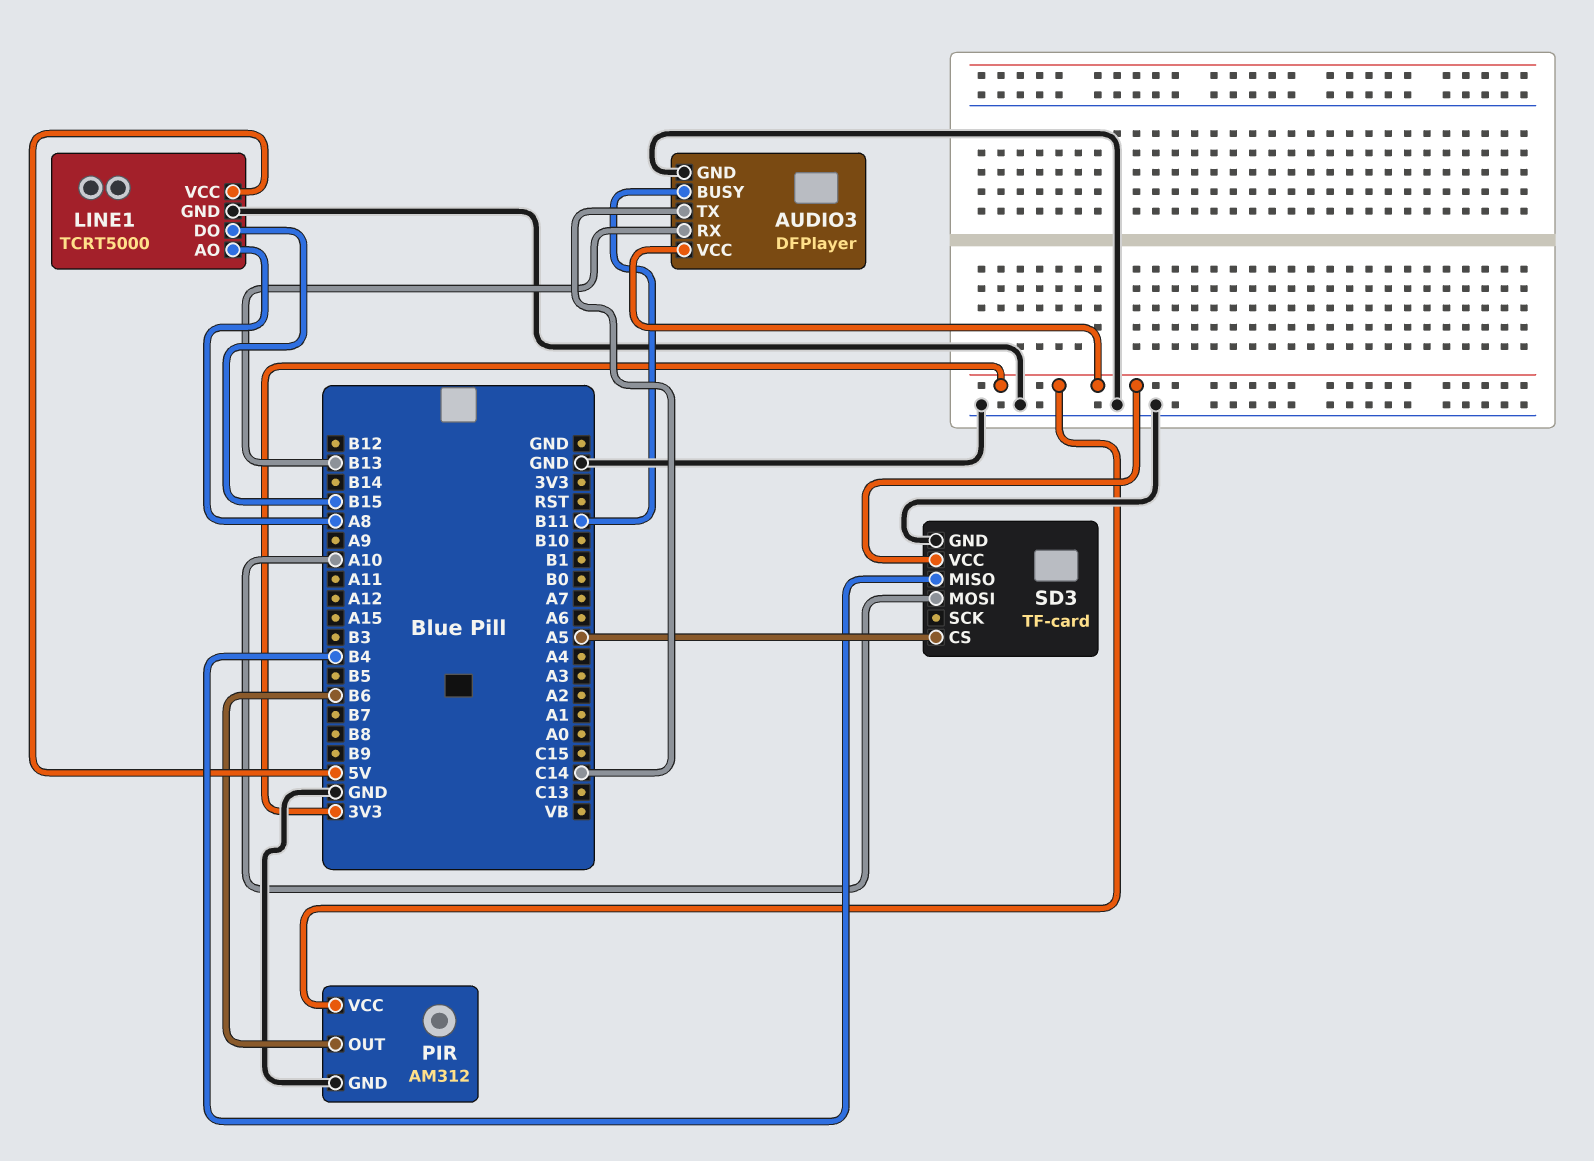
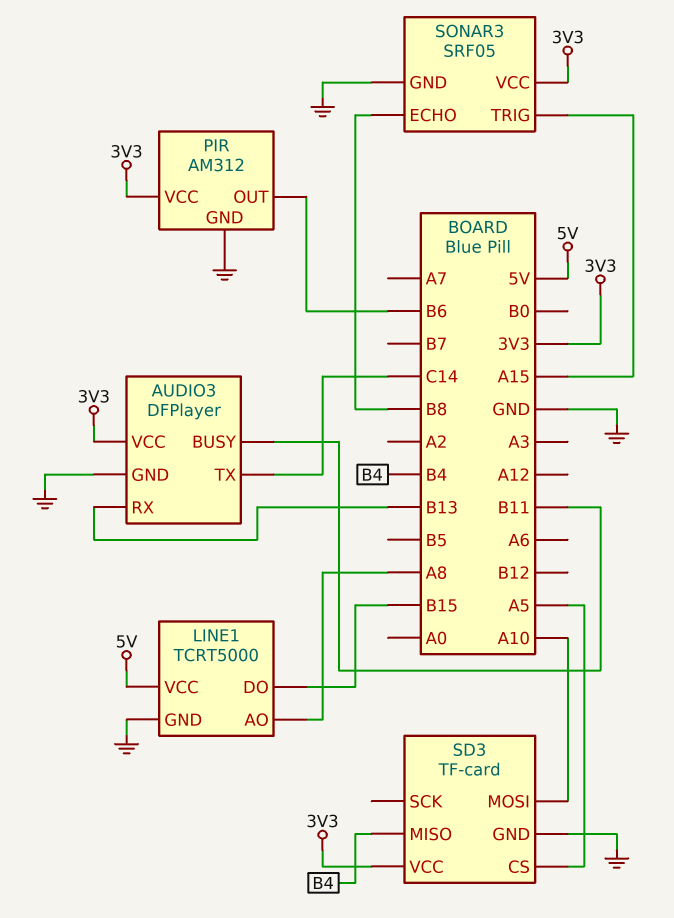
SONAR3: none -> SRF05
SONAR3 pin ECHO: none -> B8
SONAR3 pin GND: none -> GND
SONAR3 pin TRIG: none -> A15
SONAR3 pin VCC: none -> 3V3

